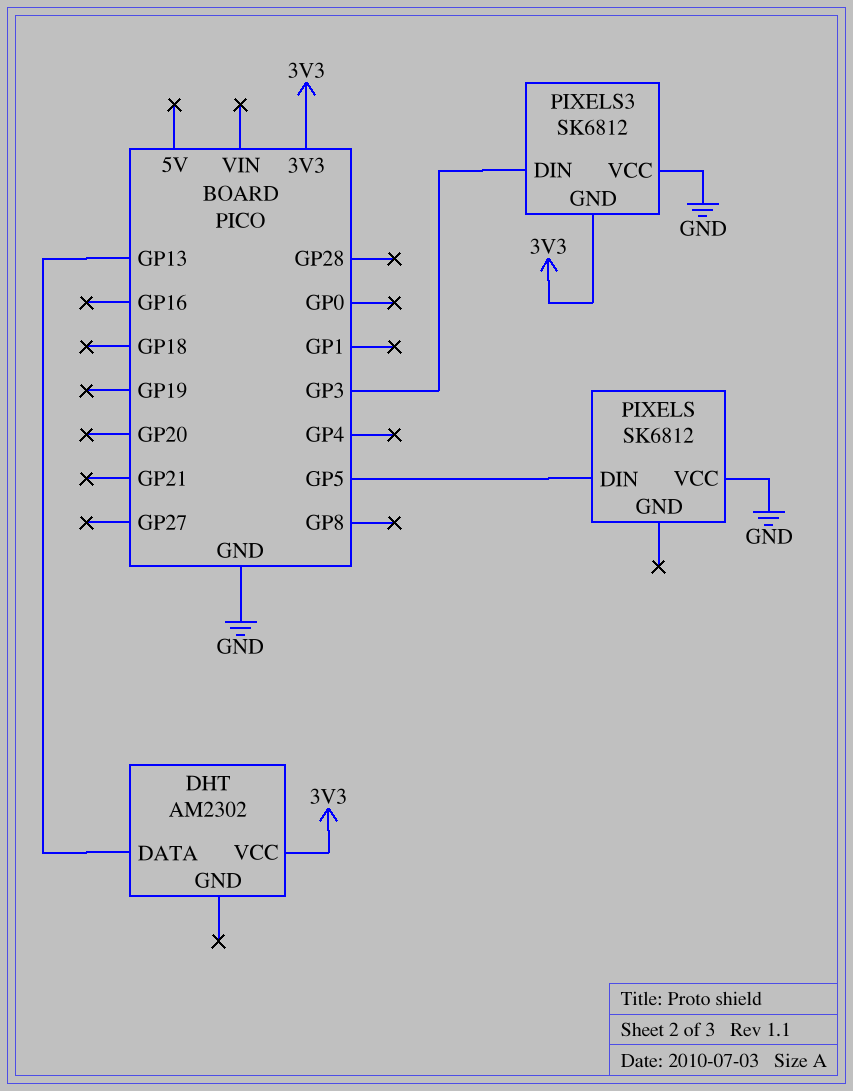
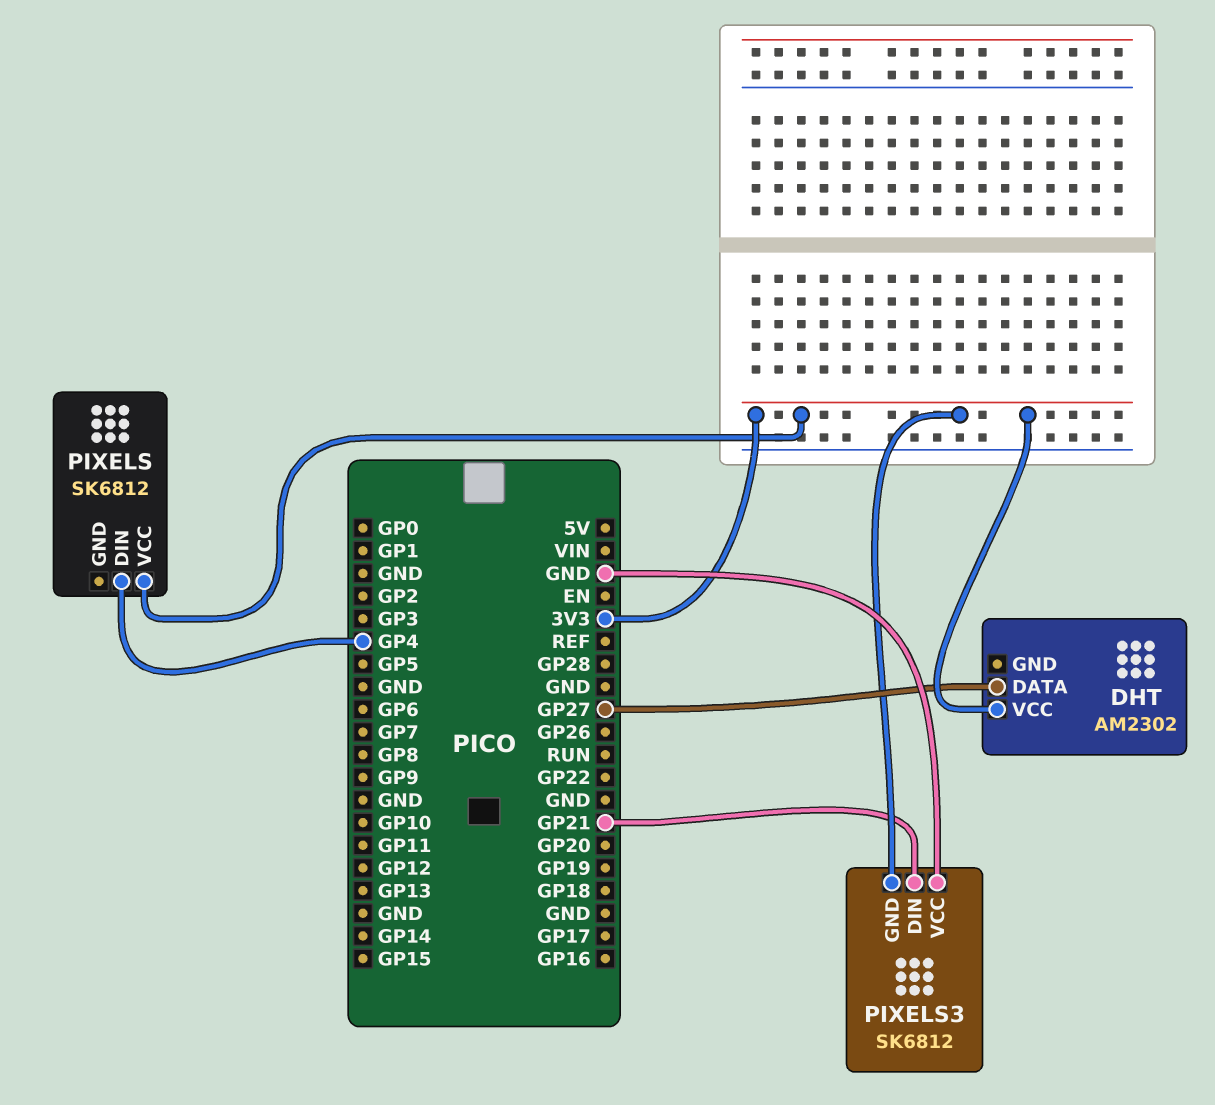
DHT pin DATA: GP13 -> GP27
PIXELS pin DIN: GP5 -> GP4
PIXELS pin VCC: GND -> 3V3
PIXELS3 pin DIN: GP3 -> GP21

